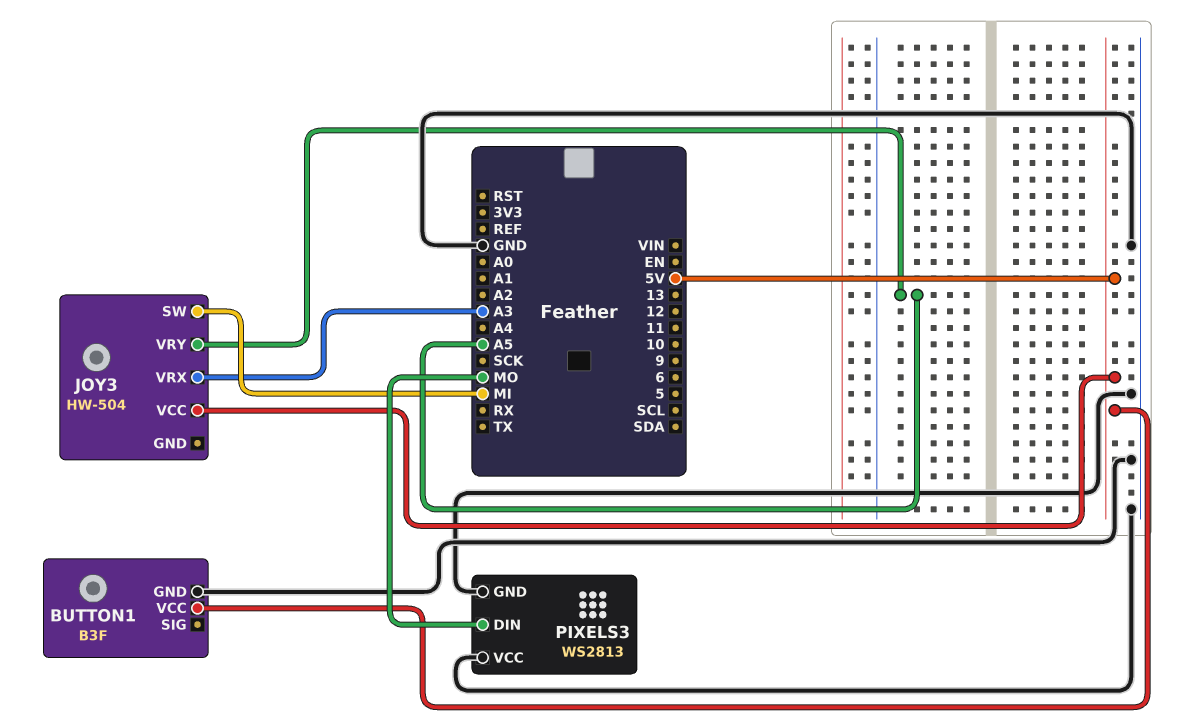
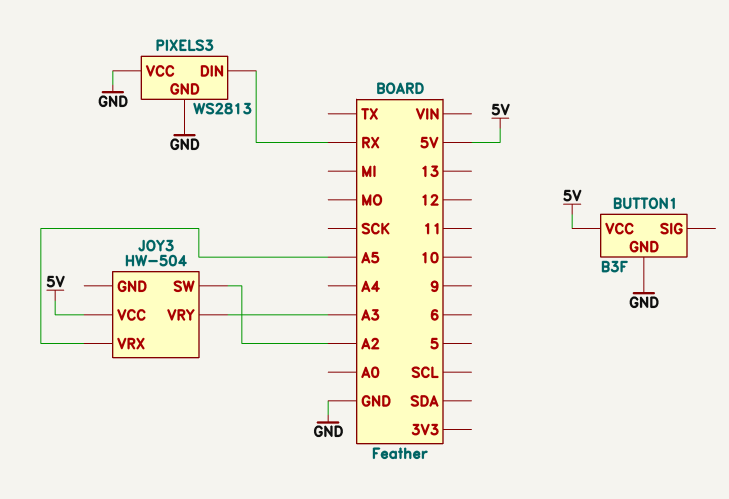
JOY3 pin SW: MI -> A2
JOY3 pin VRX: A3 -> A5
JOY3 pin VRY: A5 -> A3
PIXELS3 pin DIN: MO -> RX

